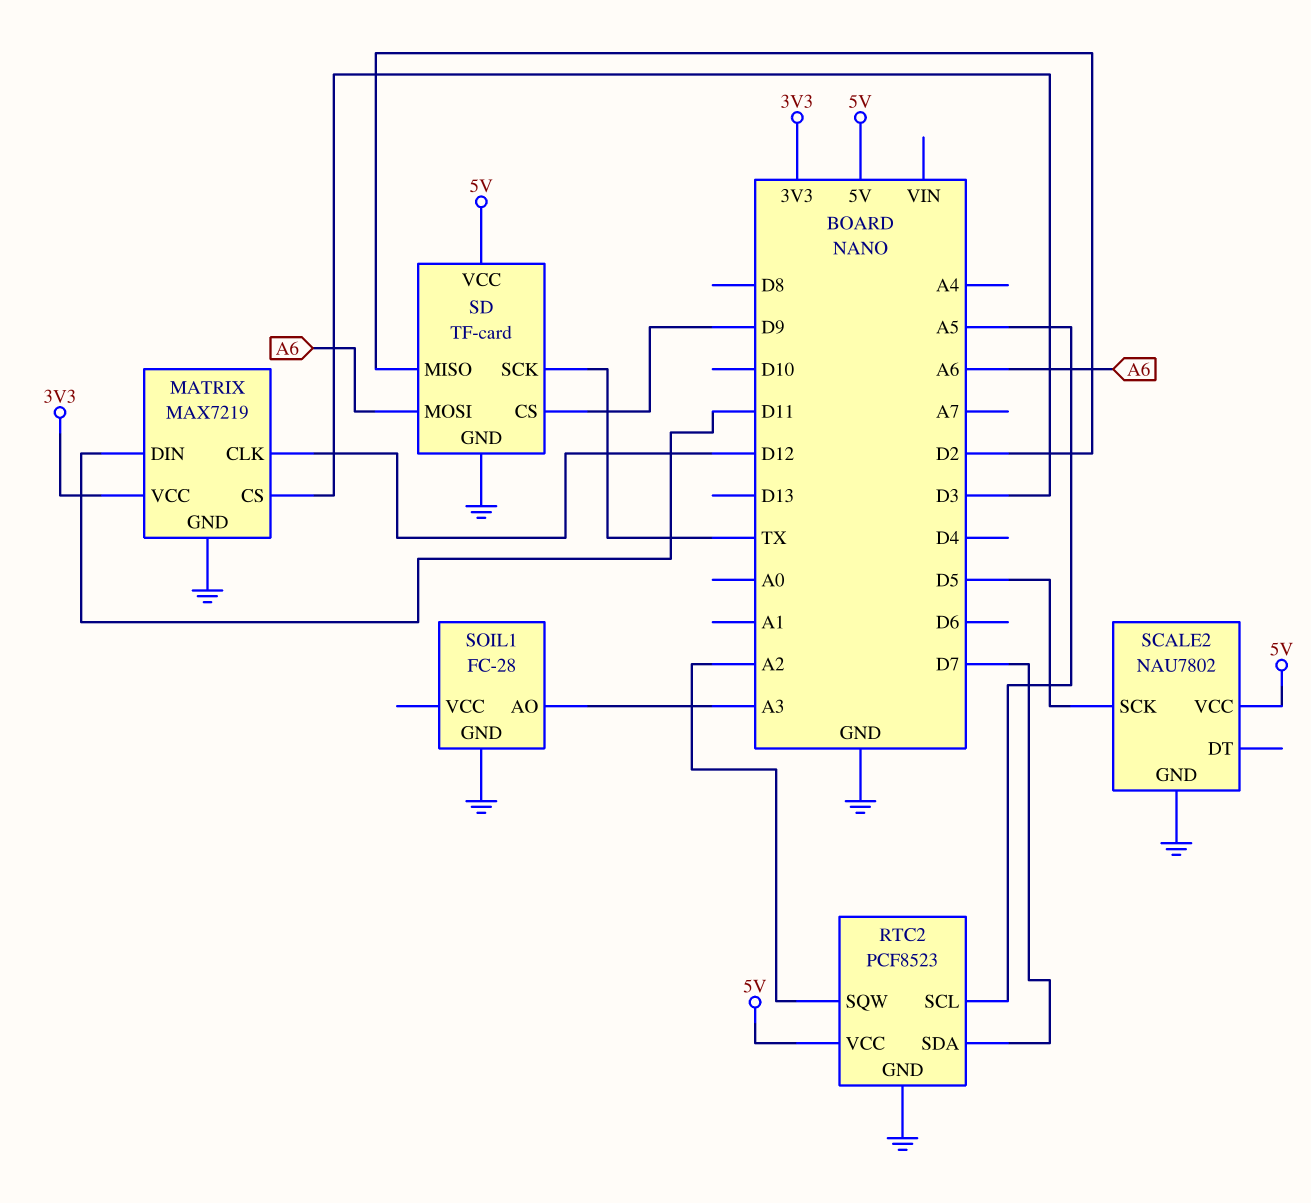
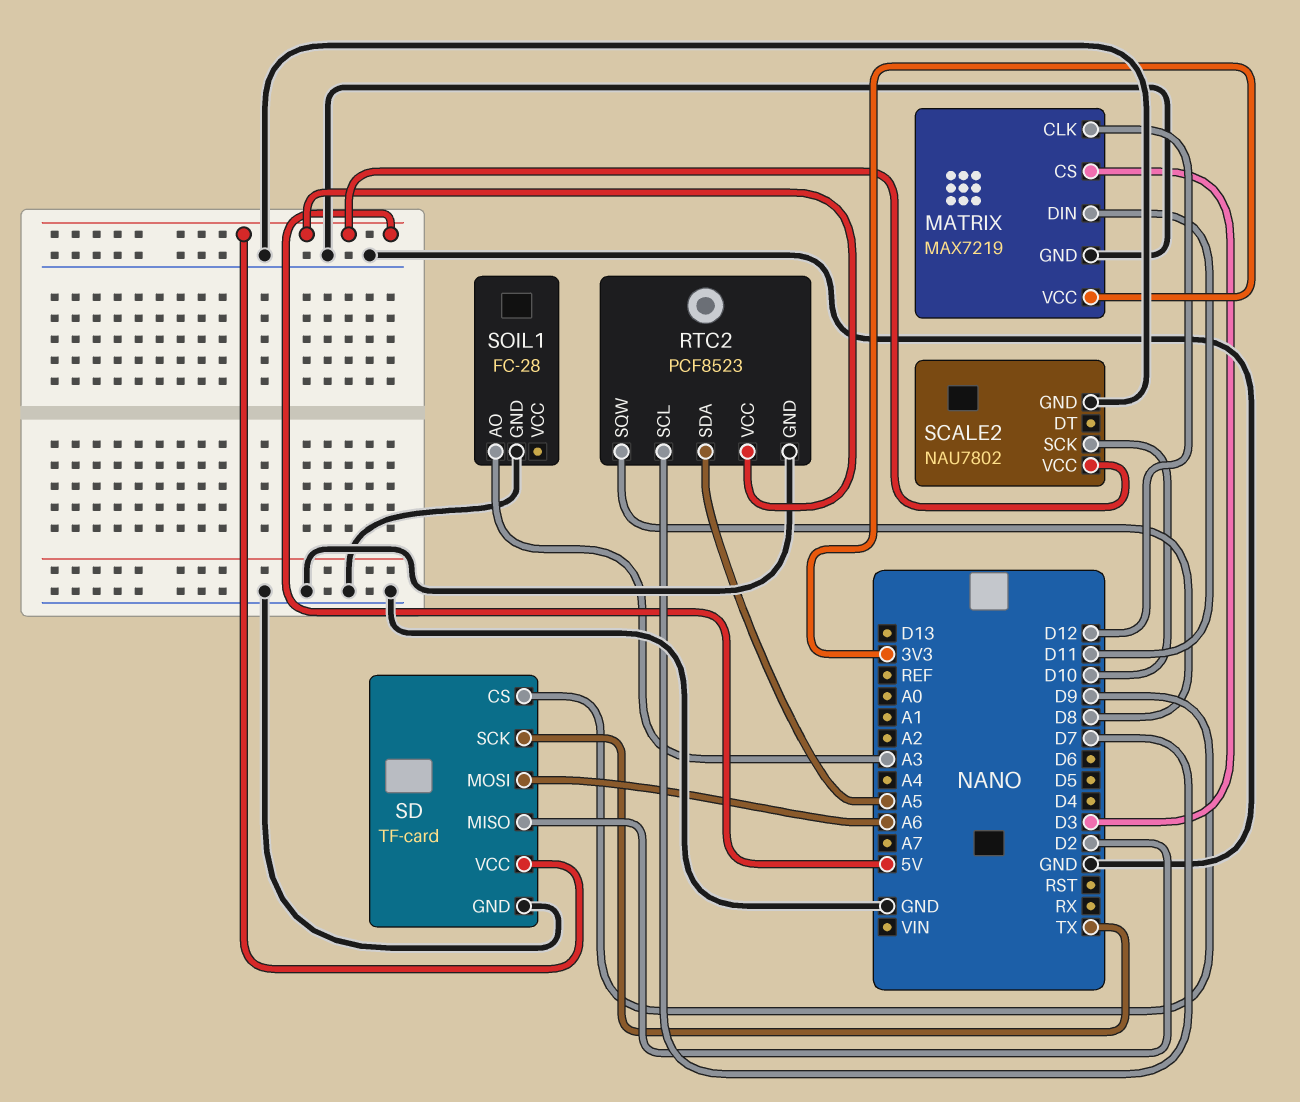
RTC2 pin SCL: A5 -> D7
RTC2 pin SDA: D7 -> A5
RTC2 pin SQW: A2 -> D8
SCALE2 pin SCK: D5 -> D10

